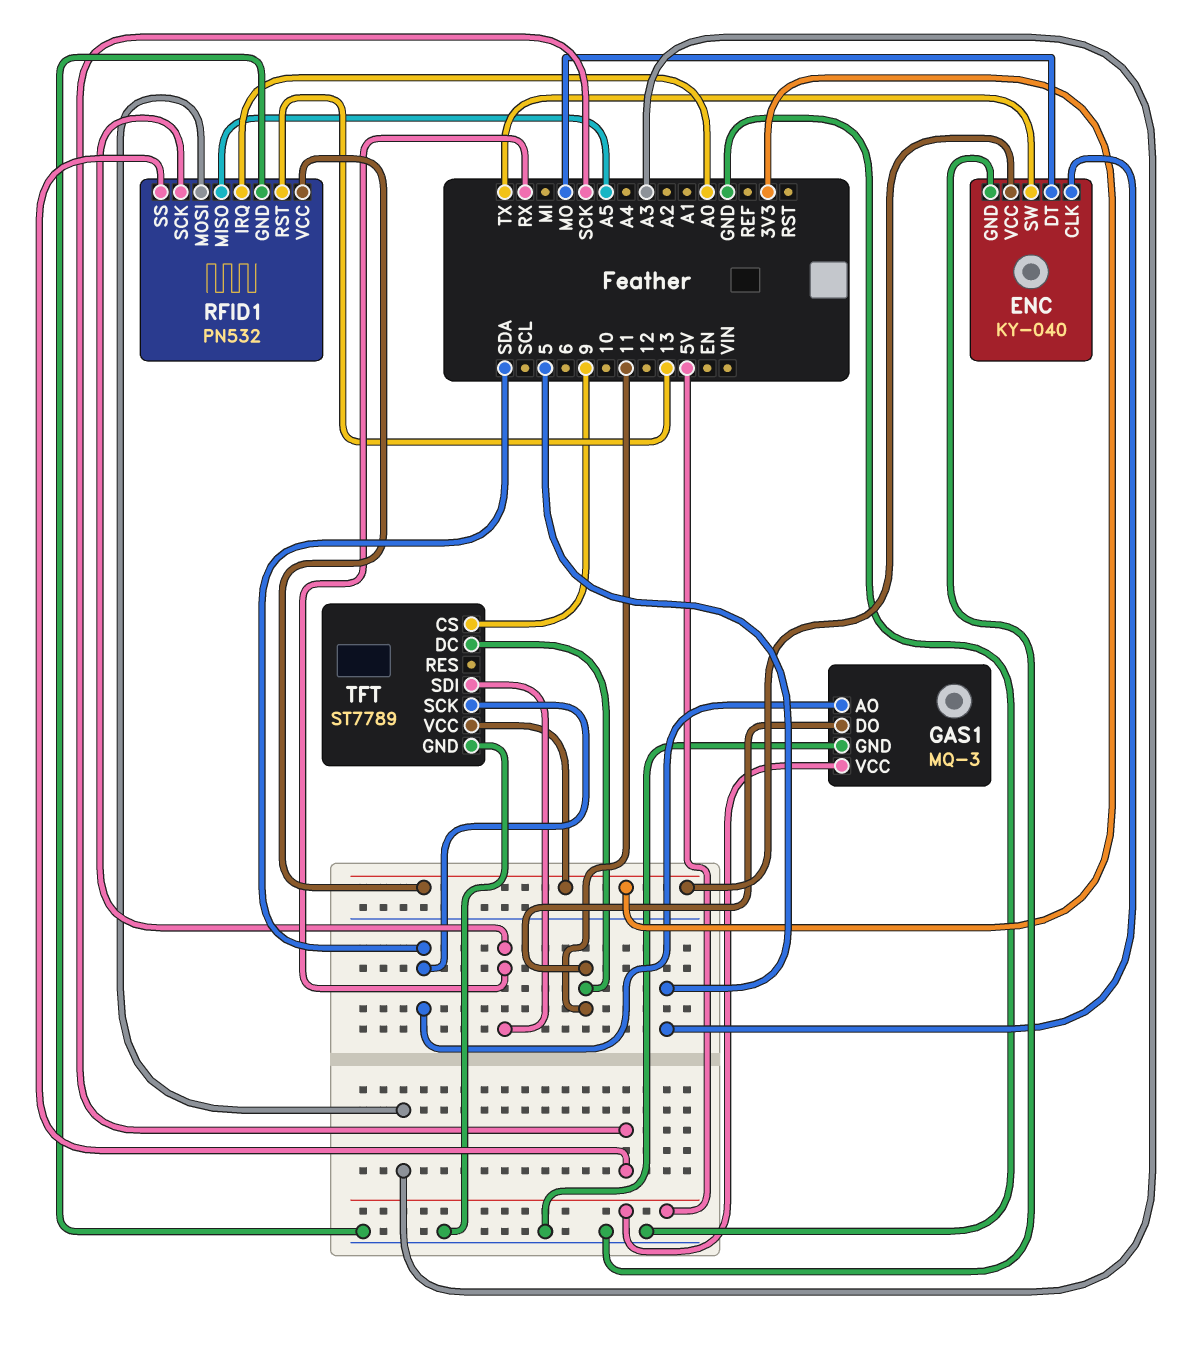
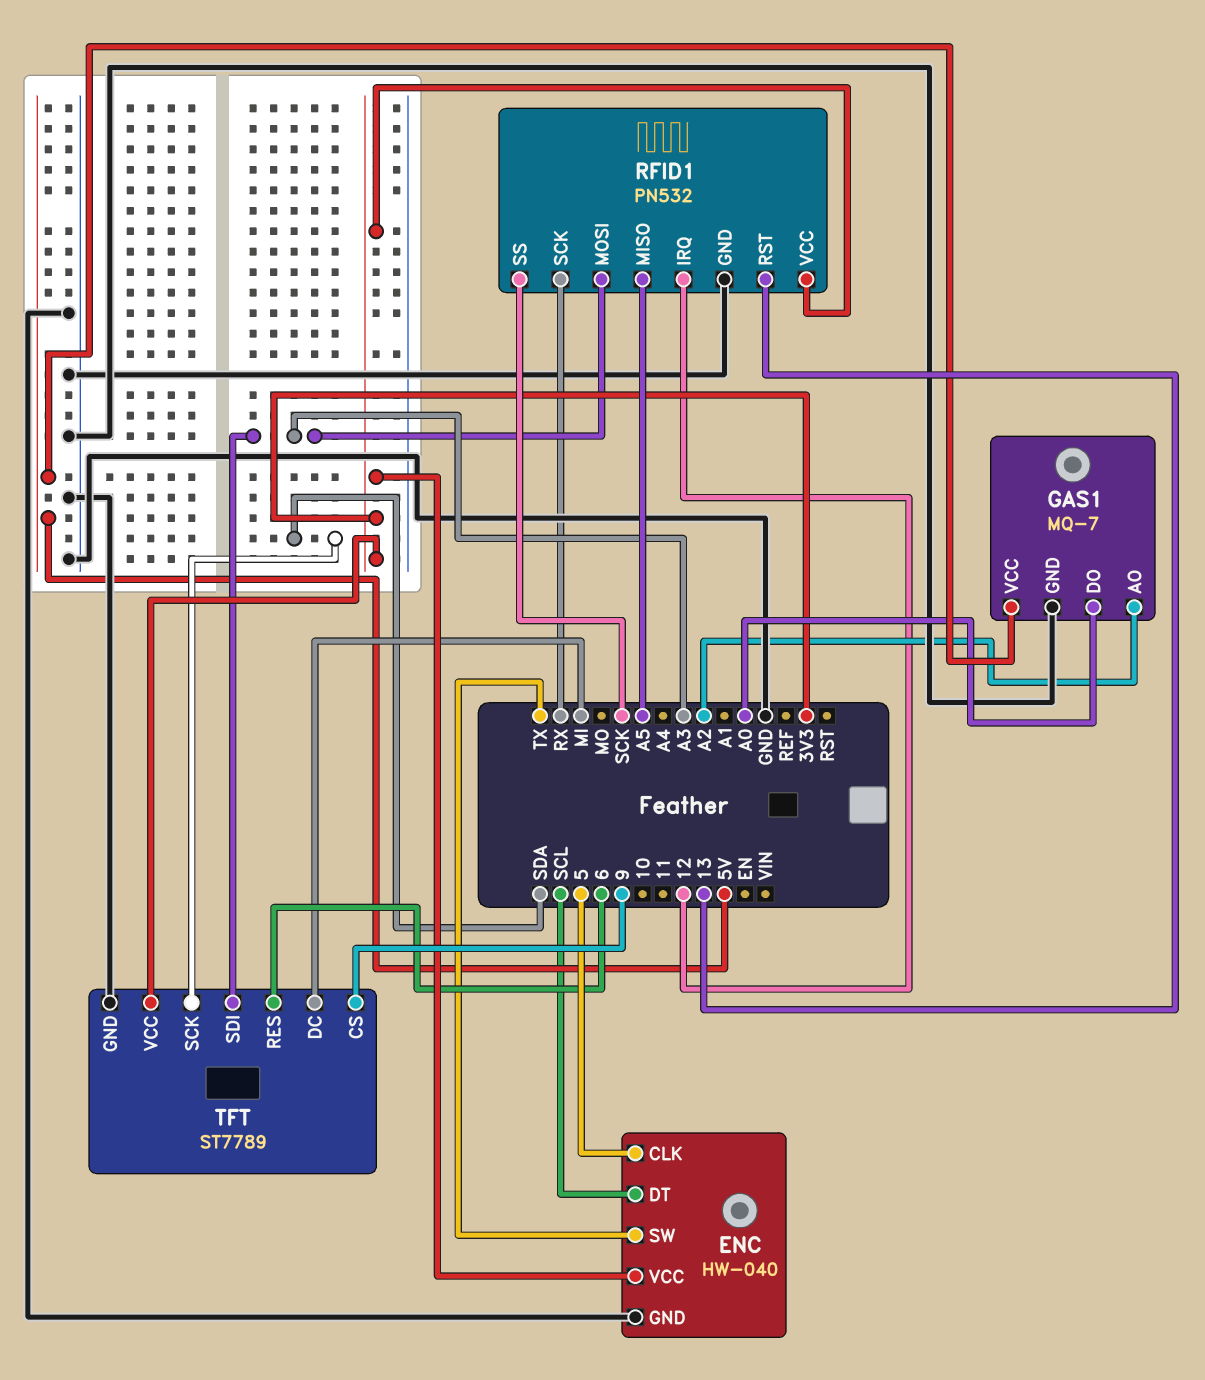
ENC: KY-040 -> HW-040
ENC pin DT: MO -> SCL
GAS1: MQ-3 -> MQ-7
GAS1 pin AO: SDA -> A2
GAS1 pin DO: 11 -> A0
RFID1 pin IRQ: A0 -> 12
TFT pin DC: 11 -> MI
TFT pin RES: none -> 6
TFT pin SDI: RX -> A3

